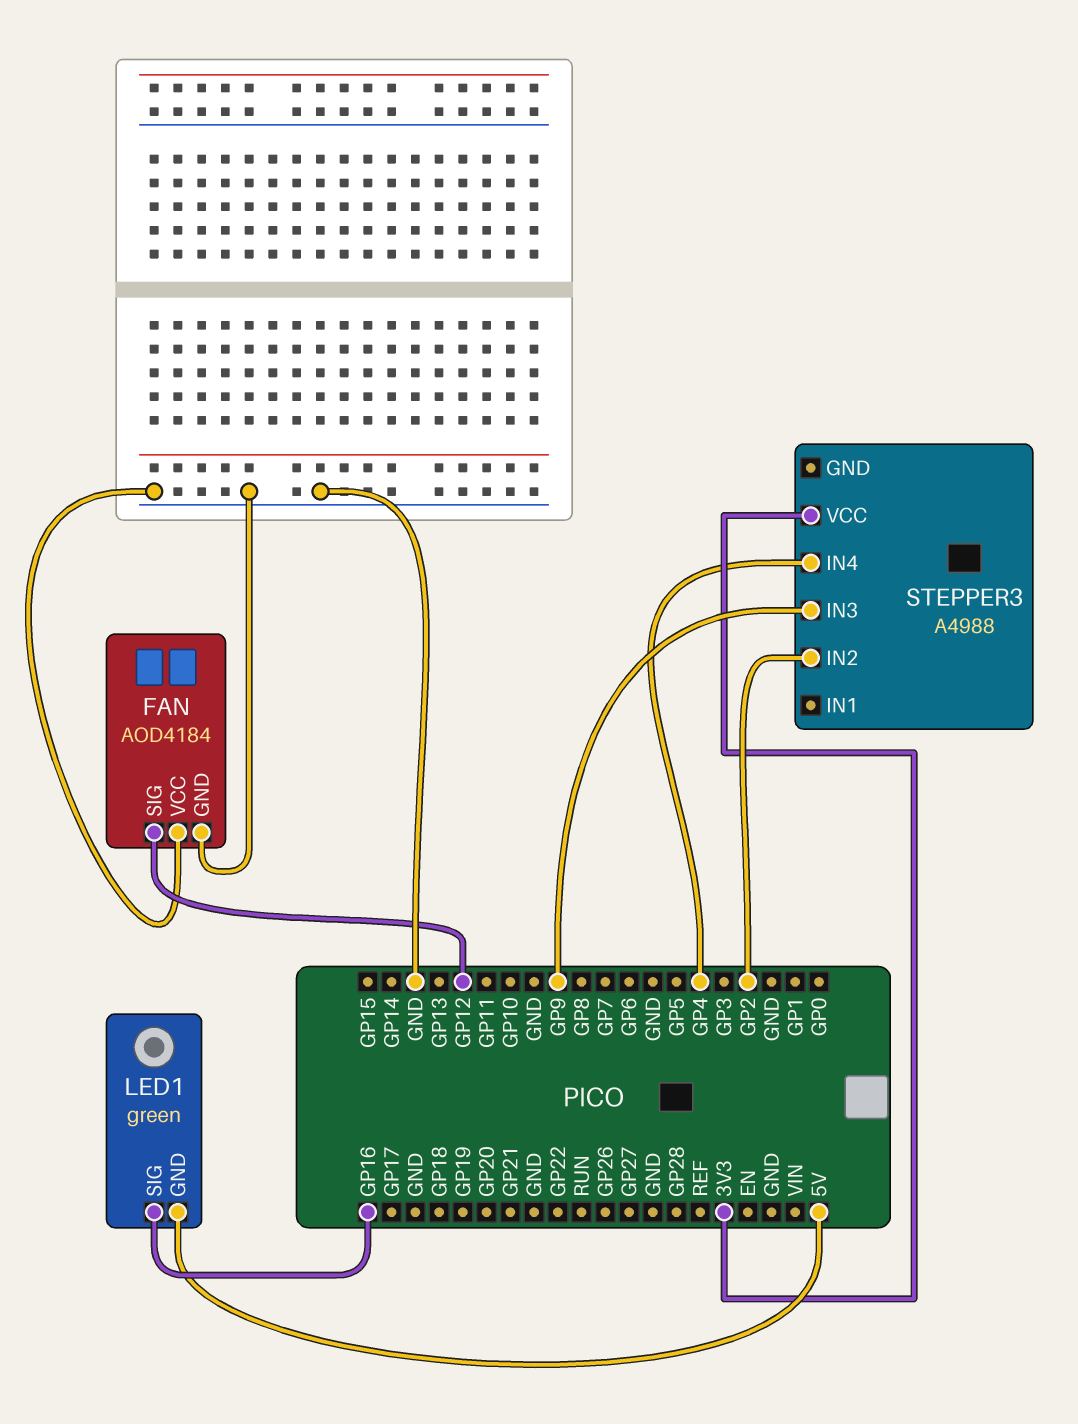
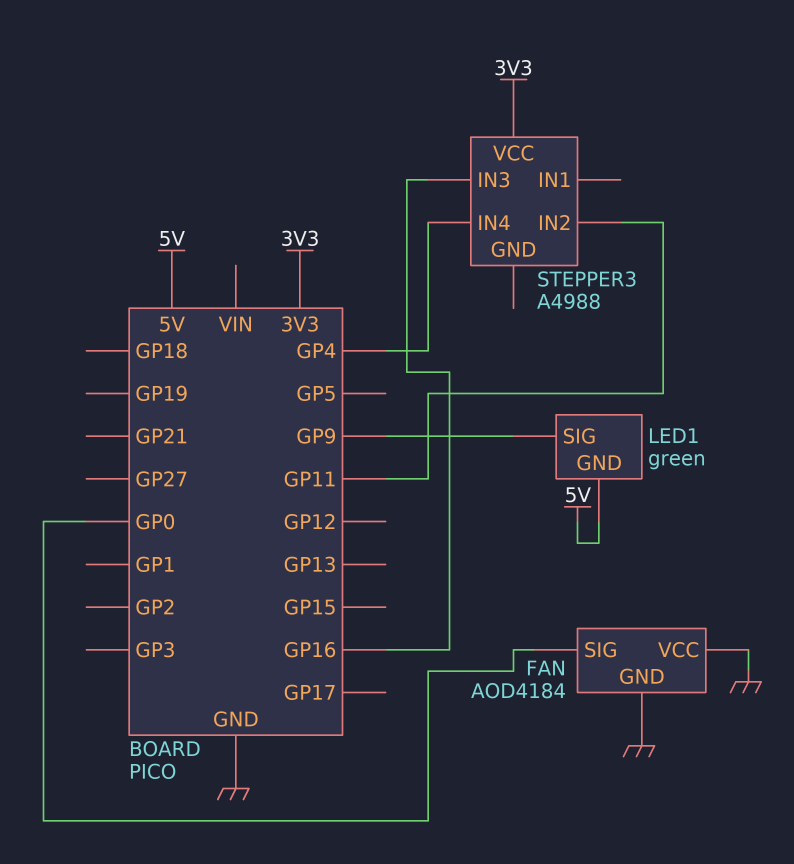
FAN pin SIG: GP12 -> GP0
LED1 pin SIG: GP16 -> GP9
STEPPER3 pin IN2: GP2 -> GP11
STEPPER3 pin IN3: GP9 -> GP16

